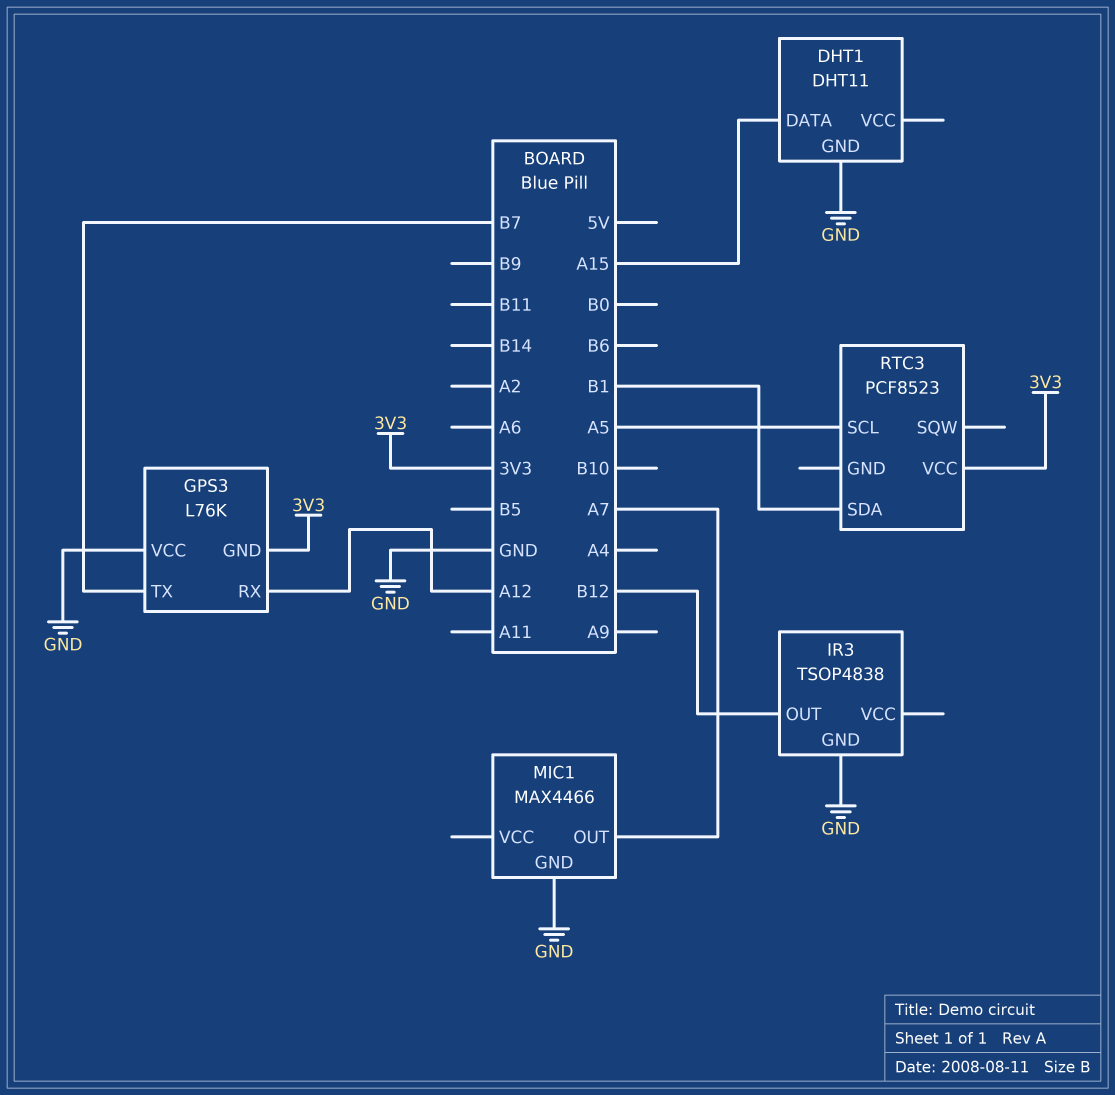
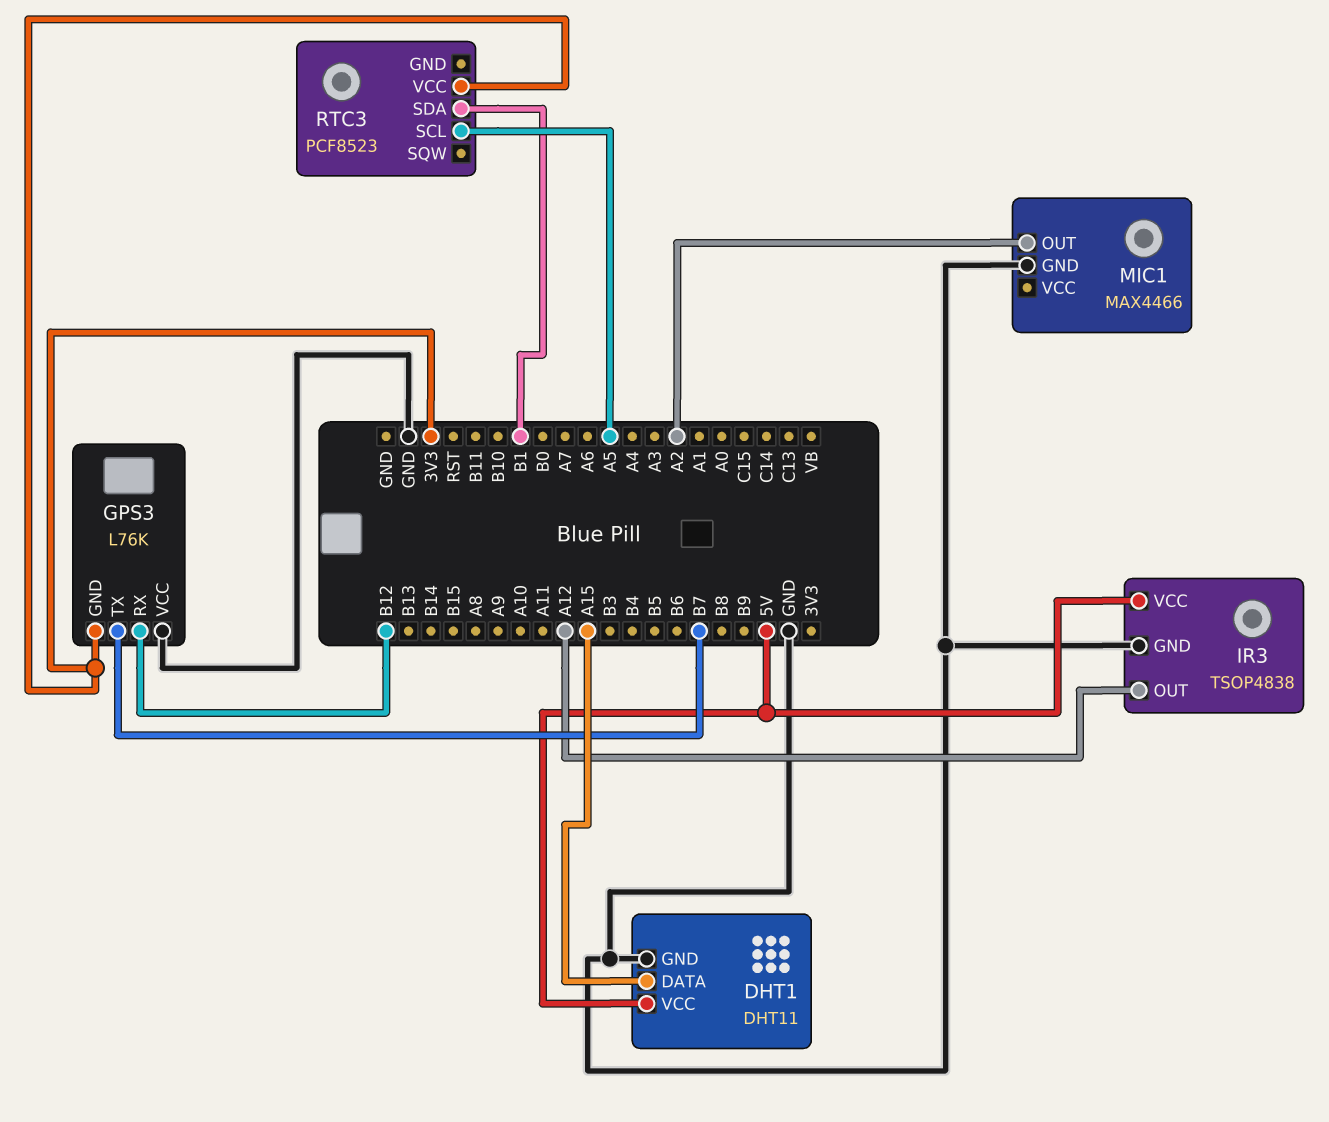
DHT1 pin VCC: none -> 5V
GPS3 pin RX: A12 -> B12
IR3 pin OUT: B12 -> A12
IR3 pin VCC: none -> 5V
MIC1 pin OUT: A7 -> A2

